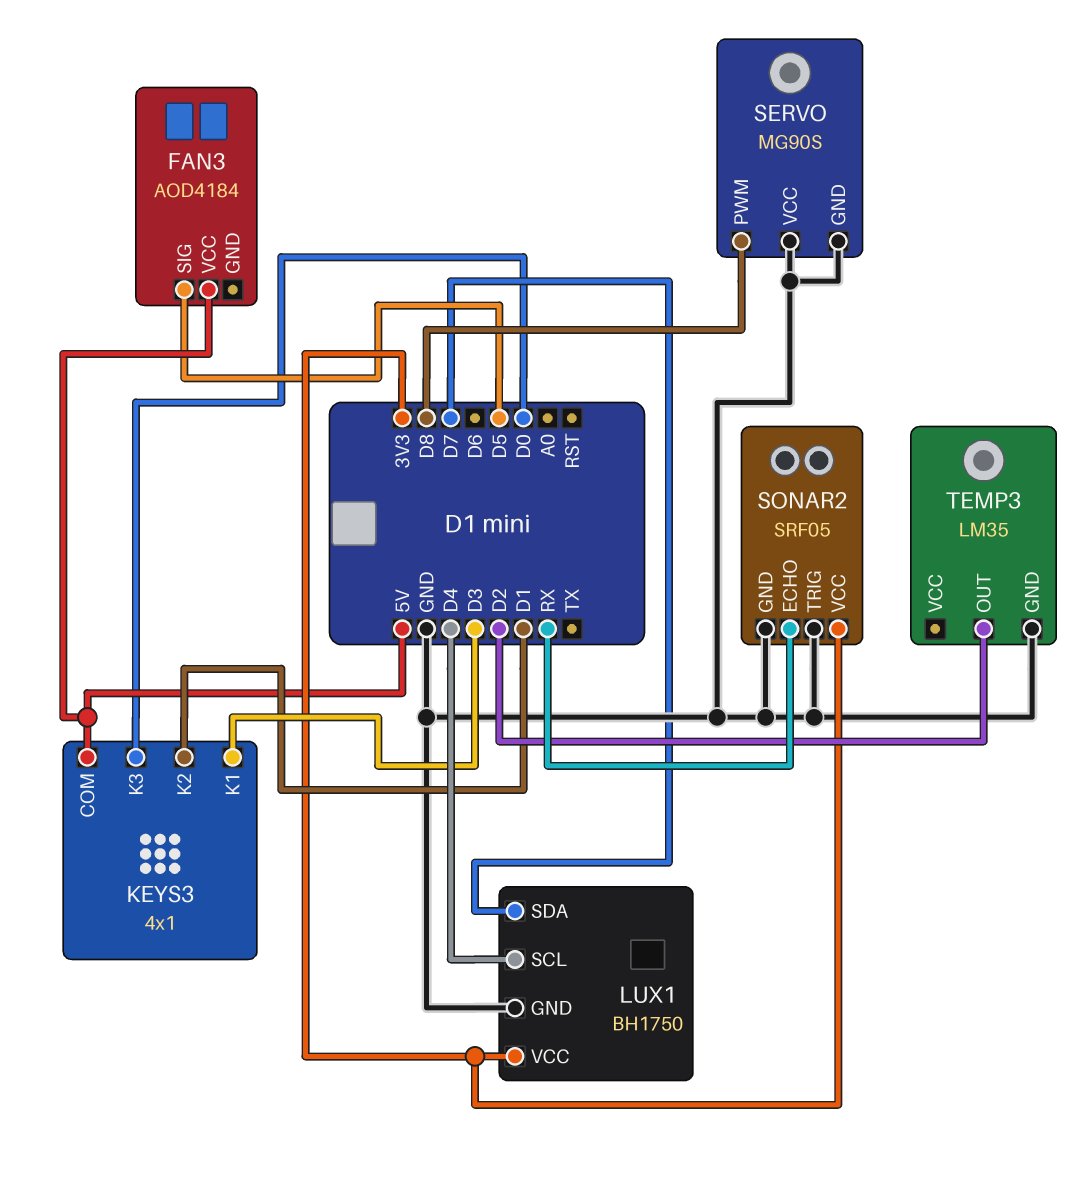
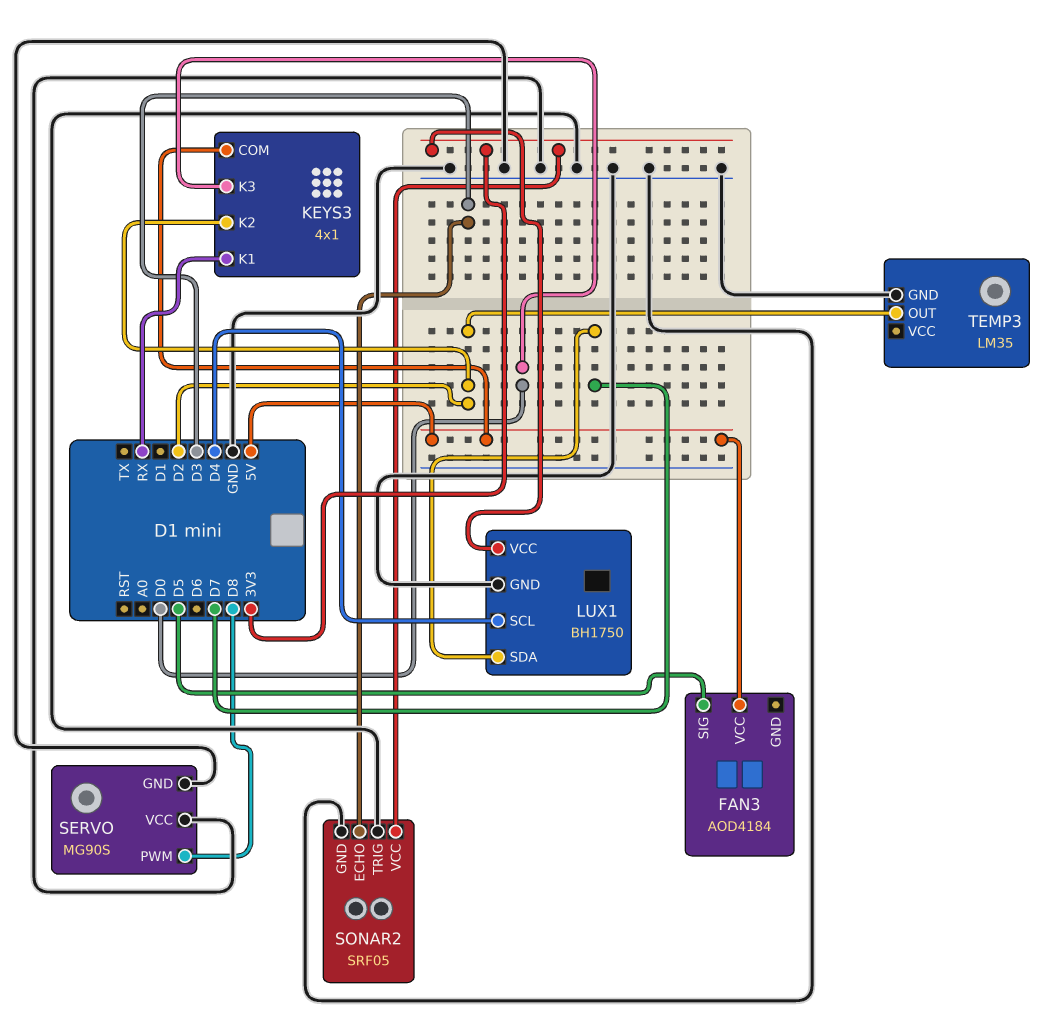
KEYS3 pin K1: D3 -> RX
KEYS3 pin K2: D1 -> D2
SONAR2 pin ECHO: RX -> D3

